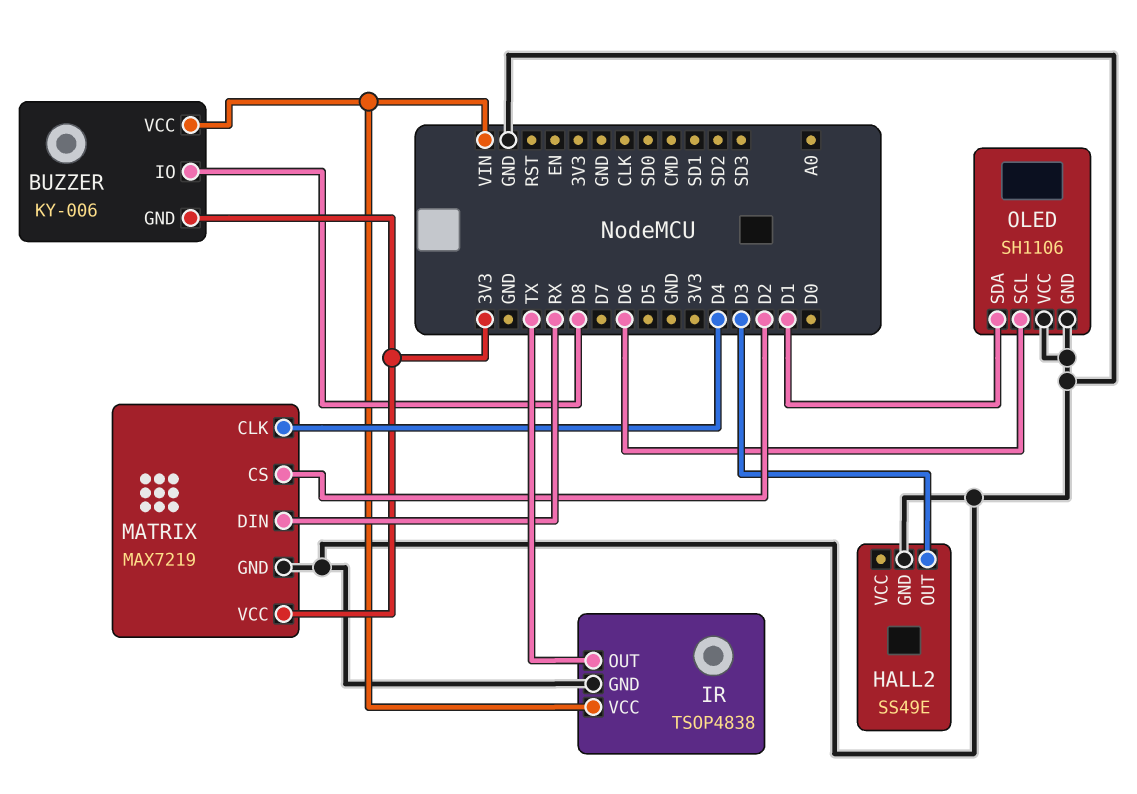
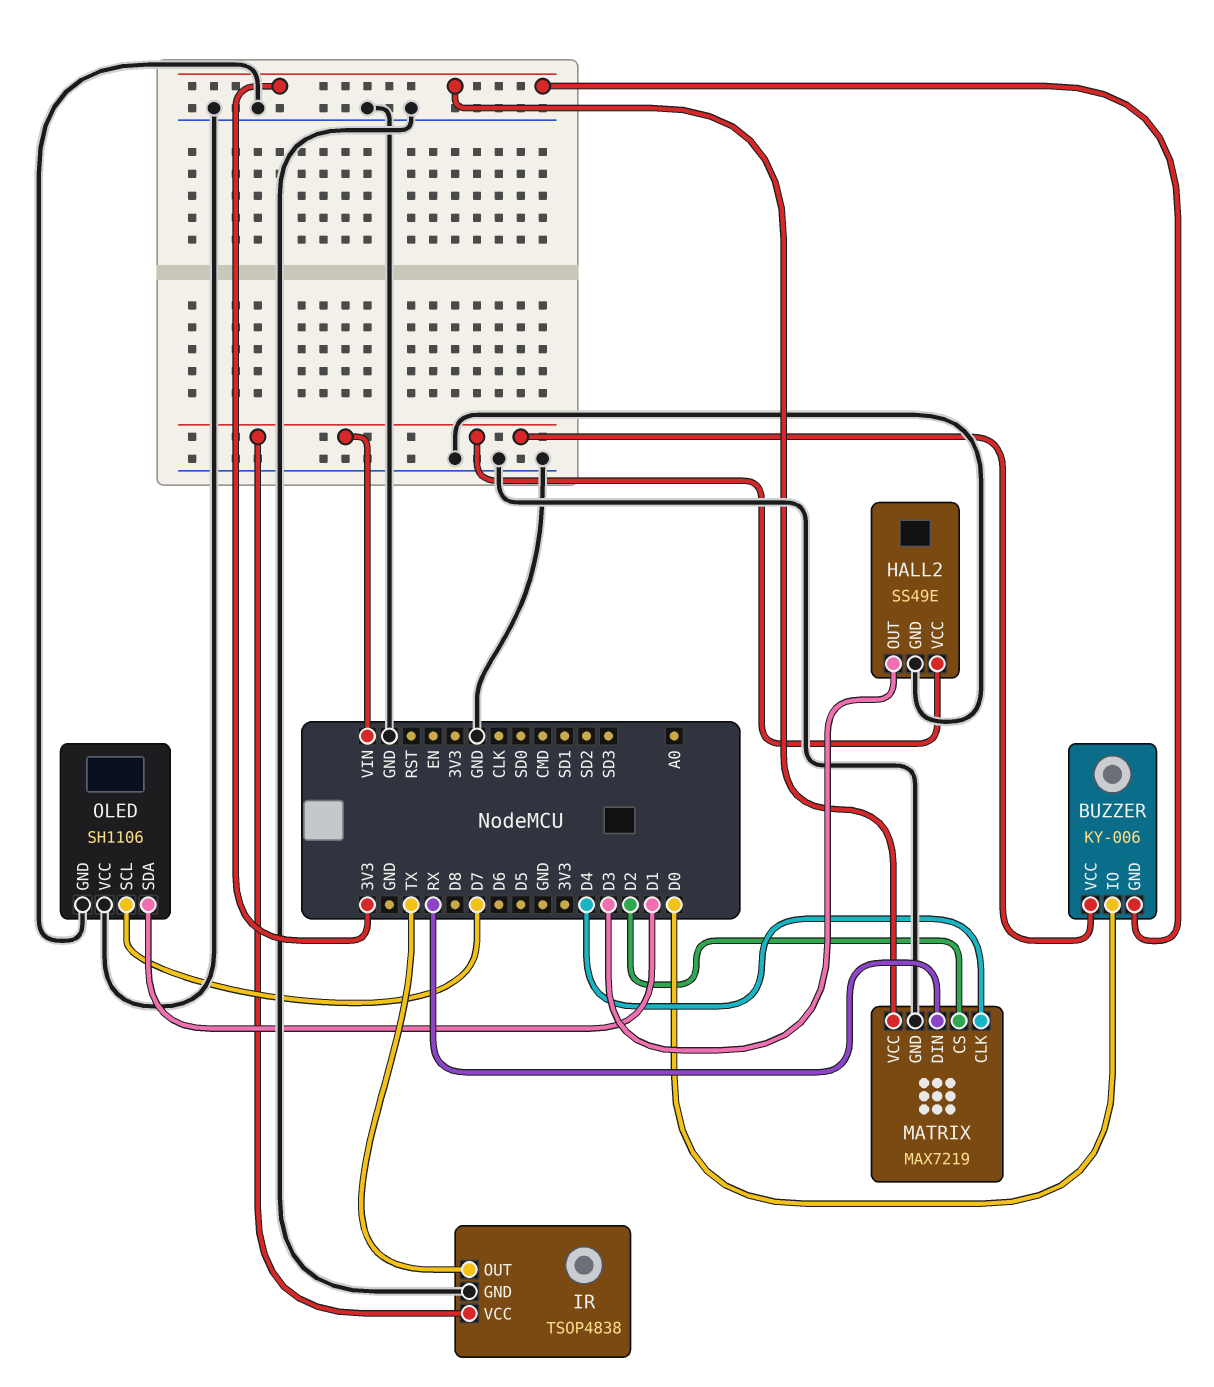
BUZZER pin IO: D8 -> D0
HALL2 pin VCC: none -> VIN
OLED pin SCL: D6 -> D7

